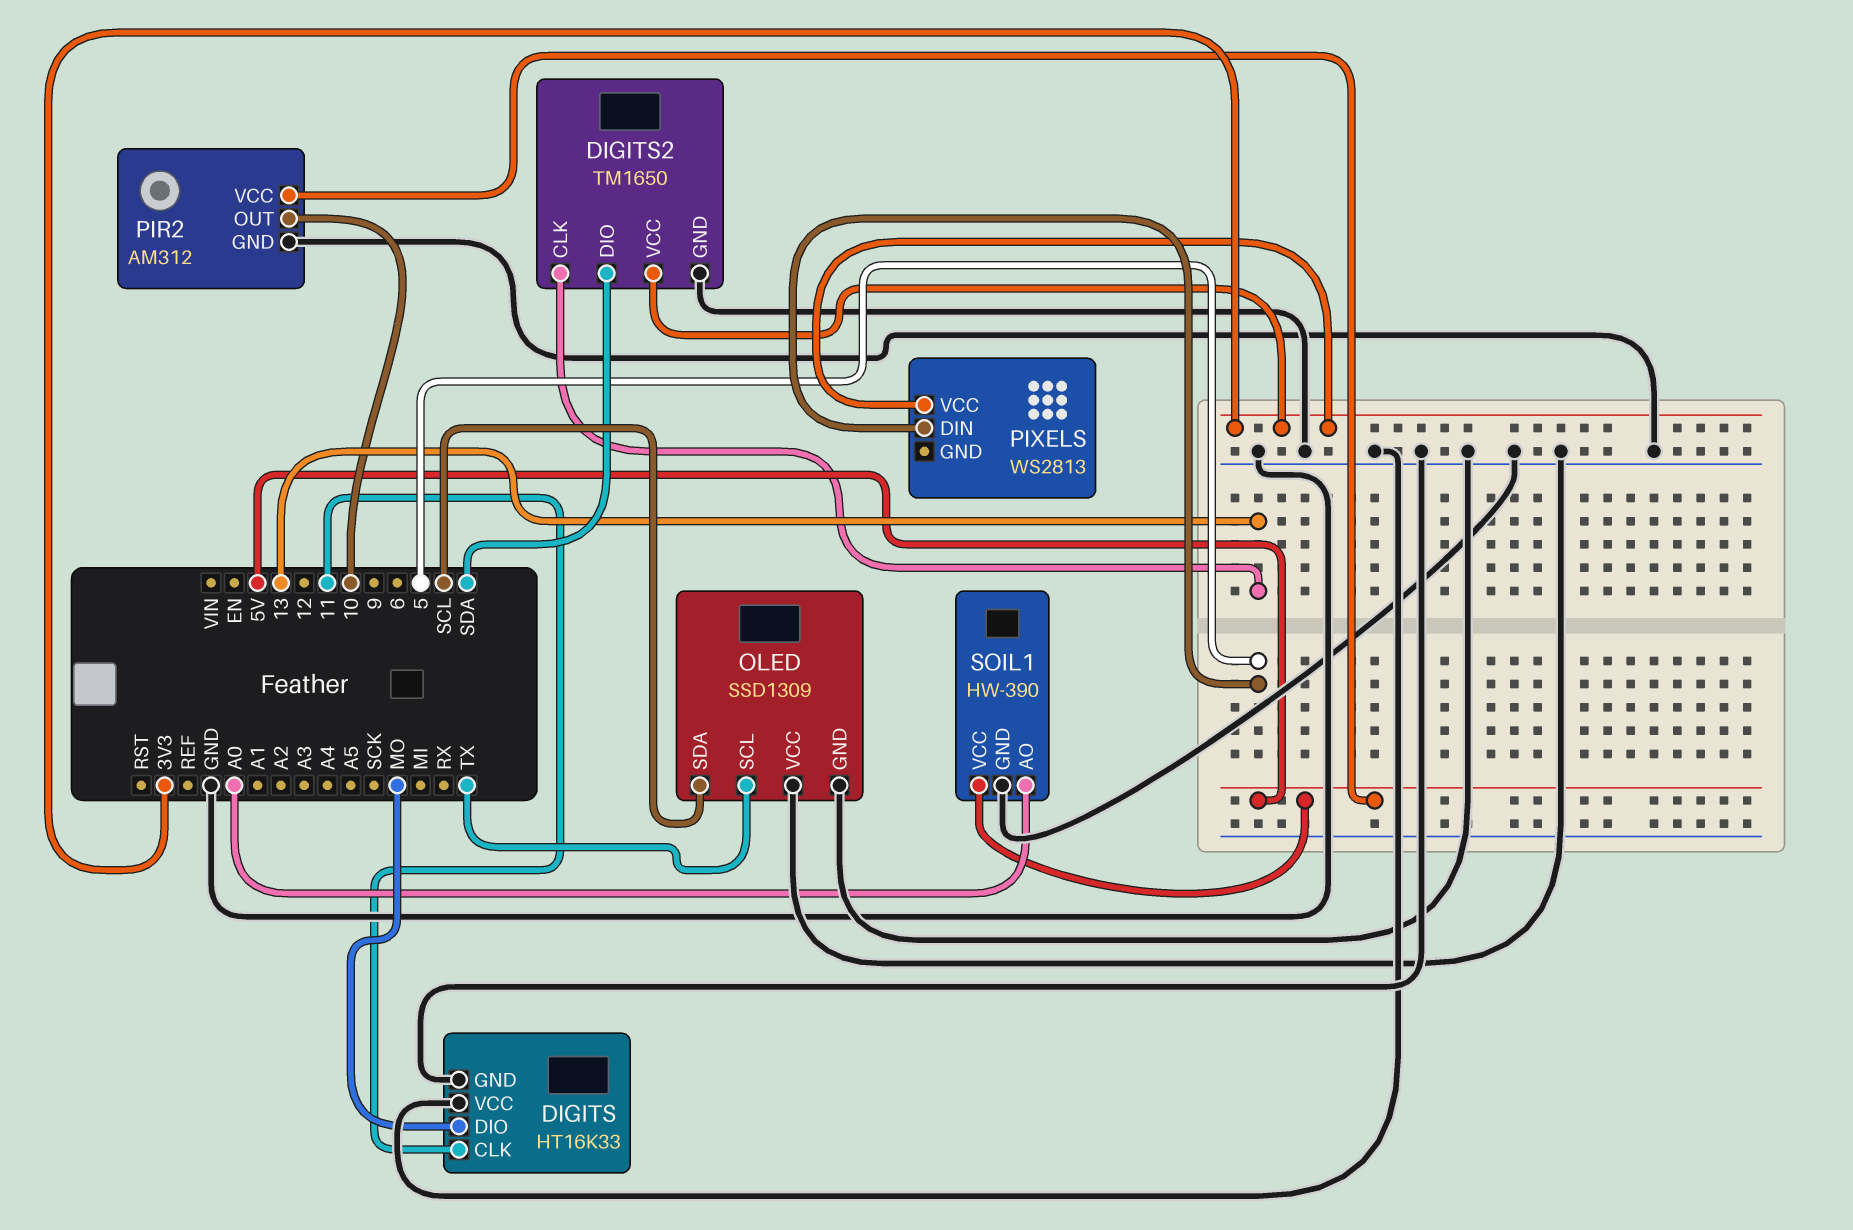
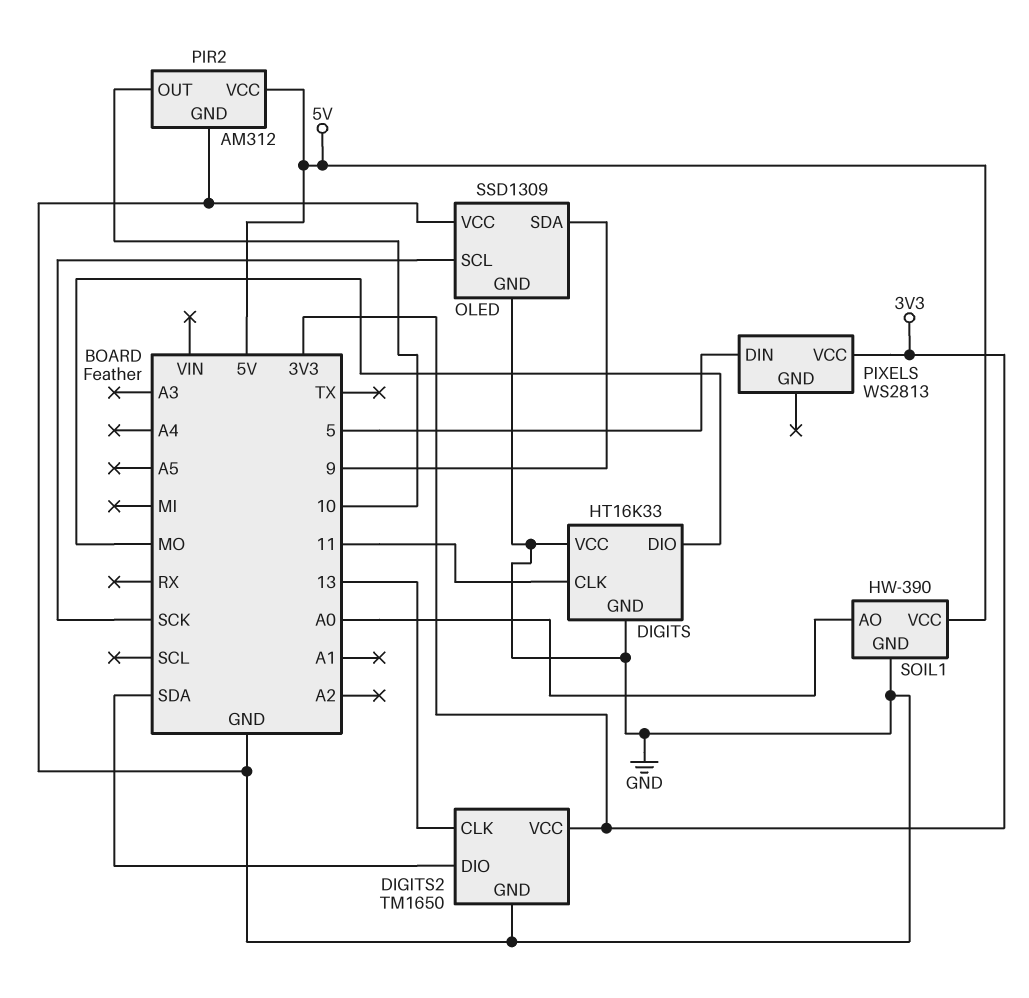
OLED pin SCL: TX -> SCK
OLED pin SDA: SCL -> 9

